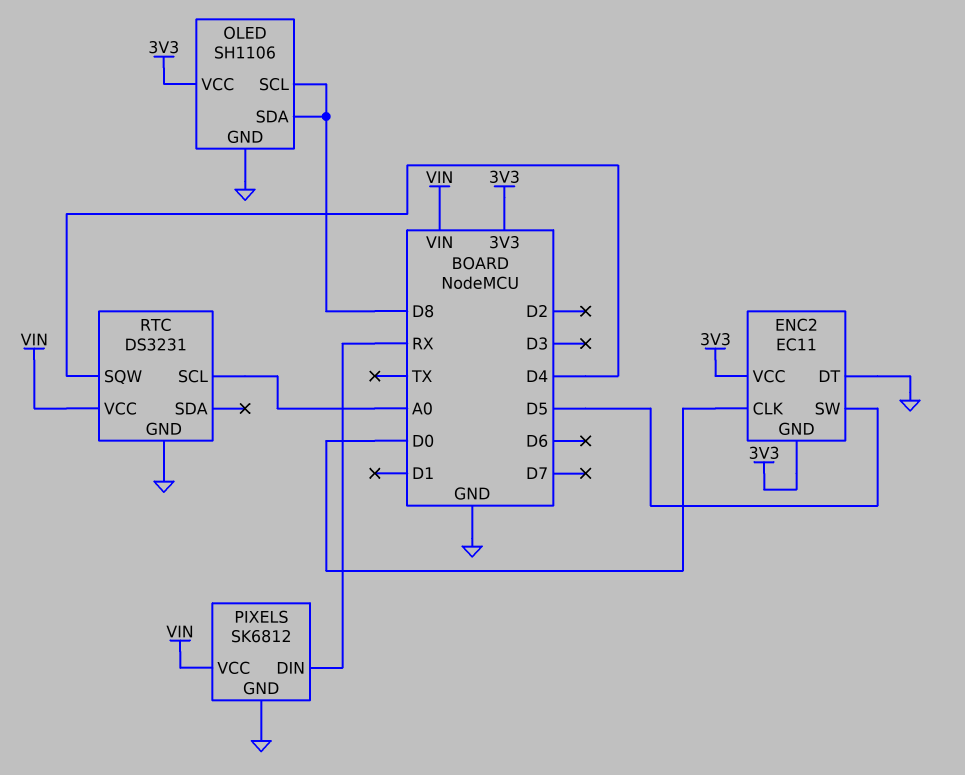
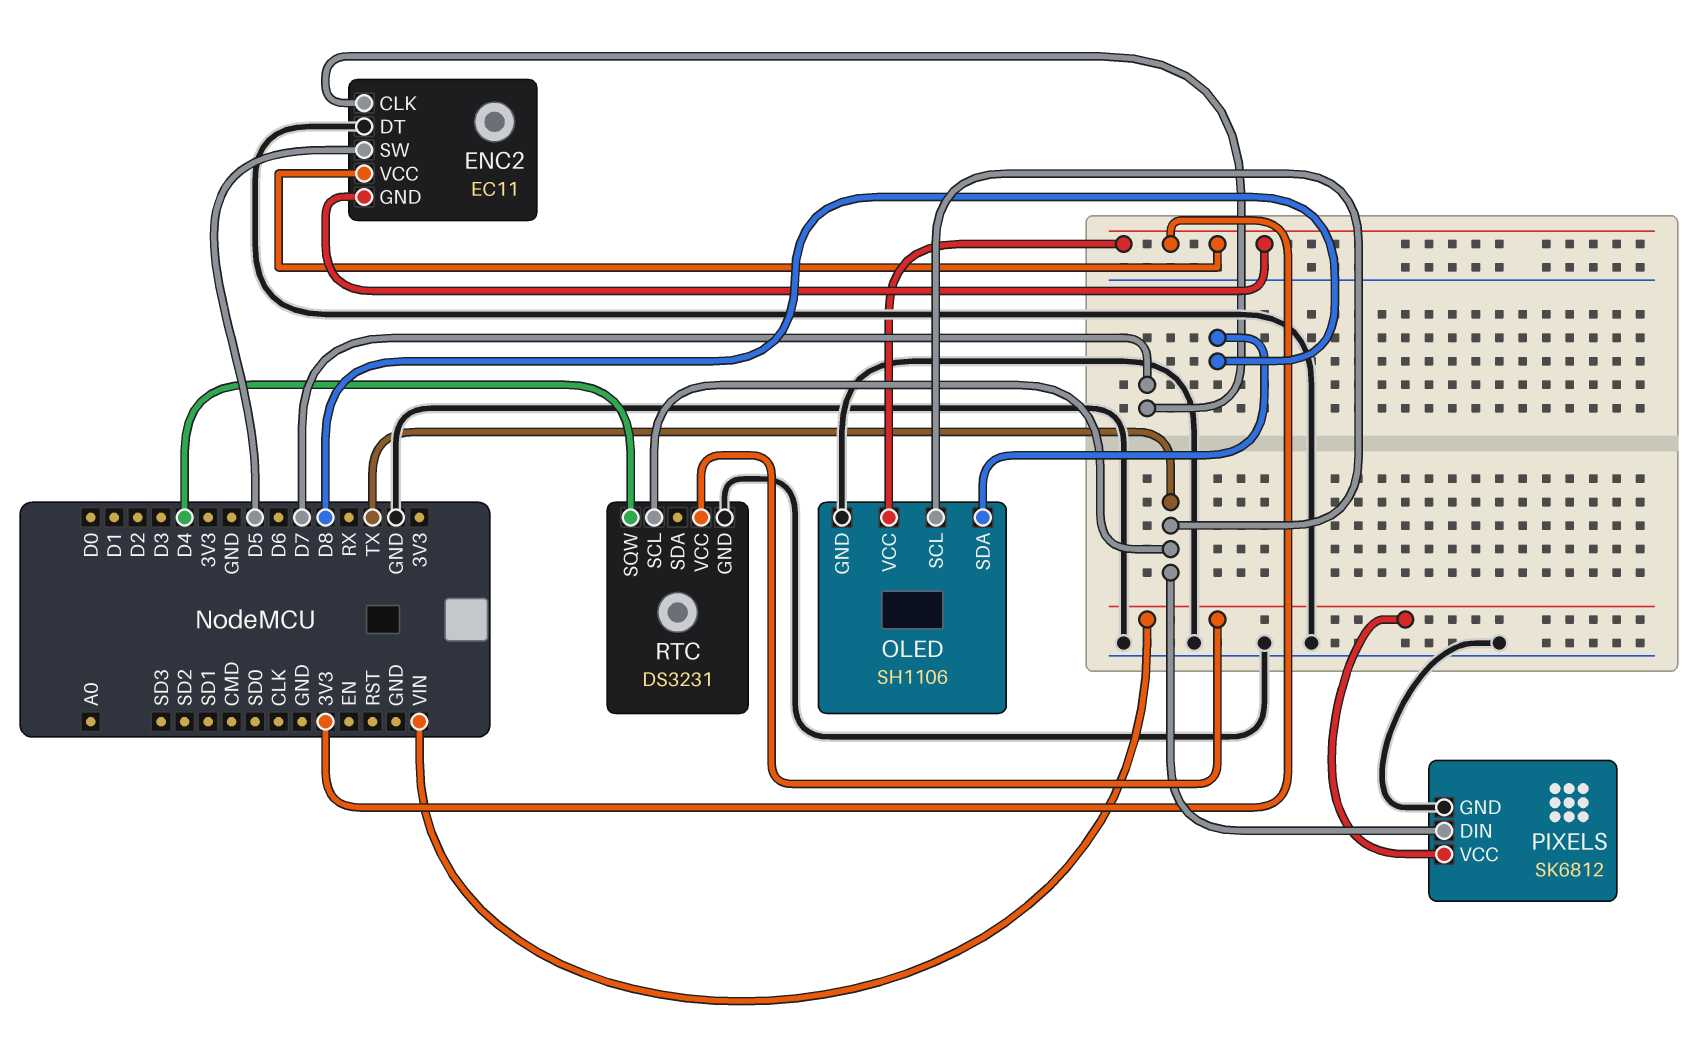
ENC2 pin CLK: D0 -> D7
OLED pin SCL: D8 -> TX
PIXELS pin DIN: RX -> TX
RTC pin SCL: A0 -> TX

